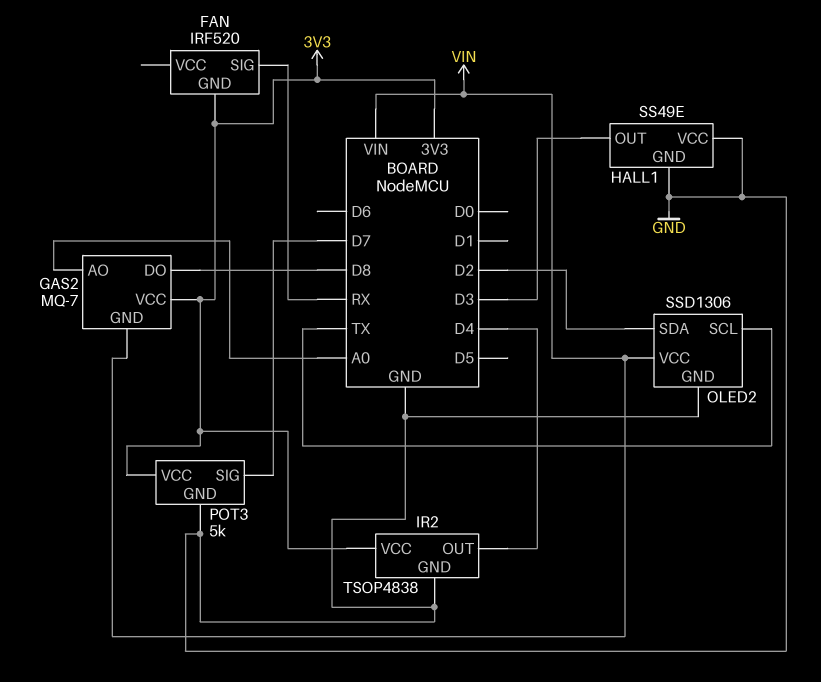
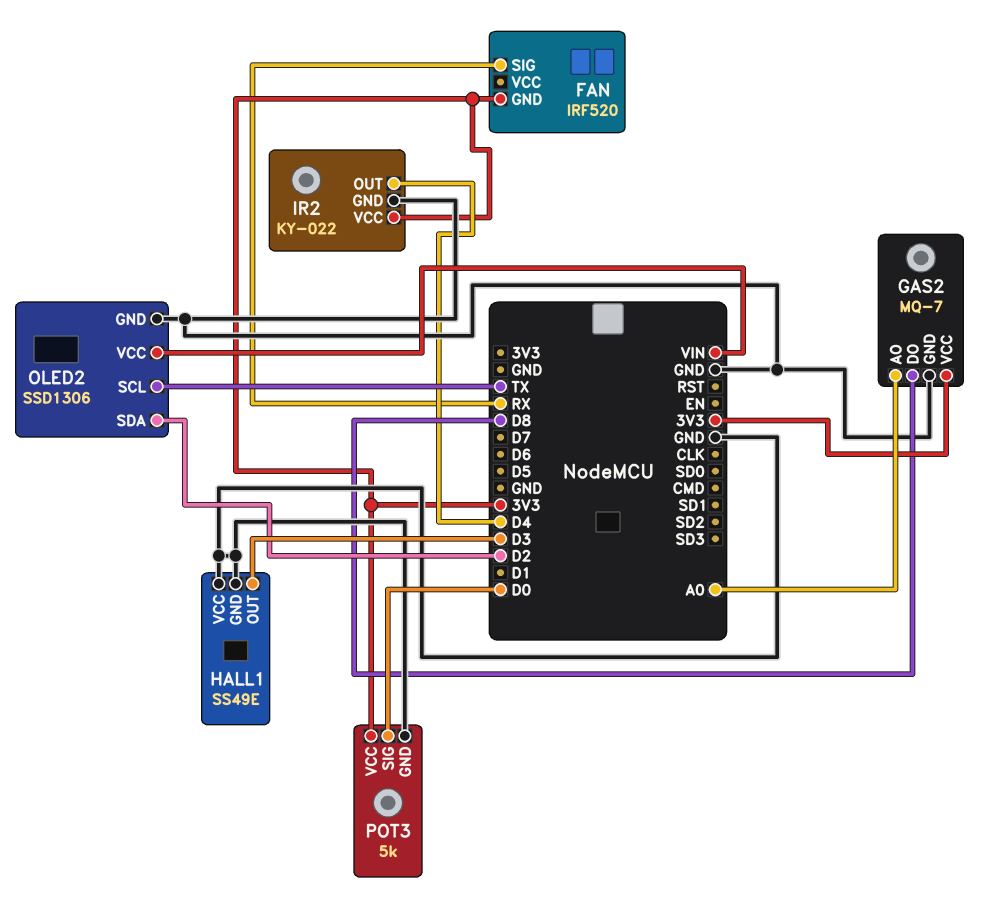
GAS2 pin GND: VIN -> GND
IR2: TSOP4838 -> KY-022
POT3 pin SIG: D7 -> D0

